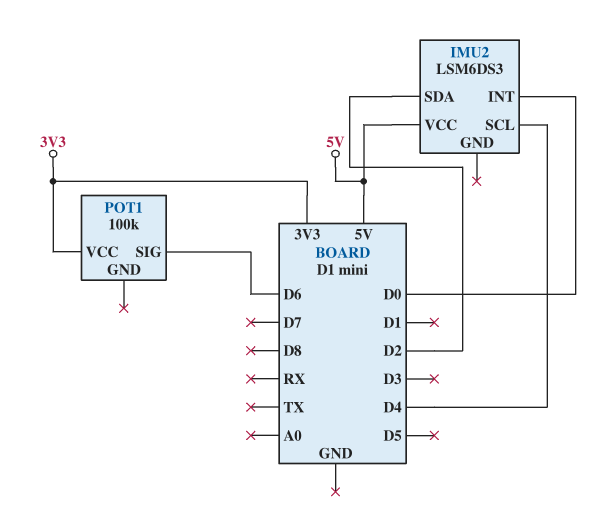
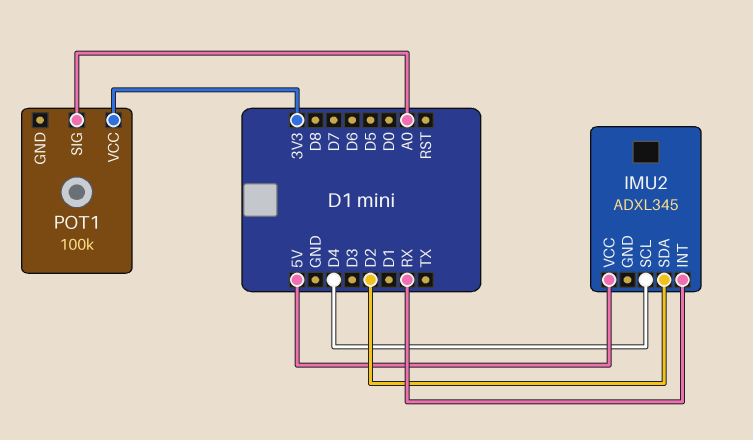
IMU2: LSM6DS3 -> ADXL345
IMU2 pin INT: D0 -> RX
POT1 pin SIG: D6 -> A0

